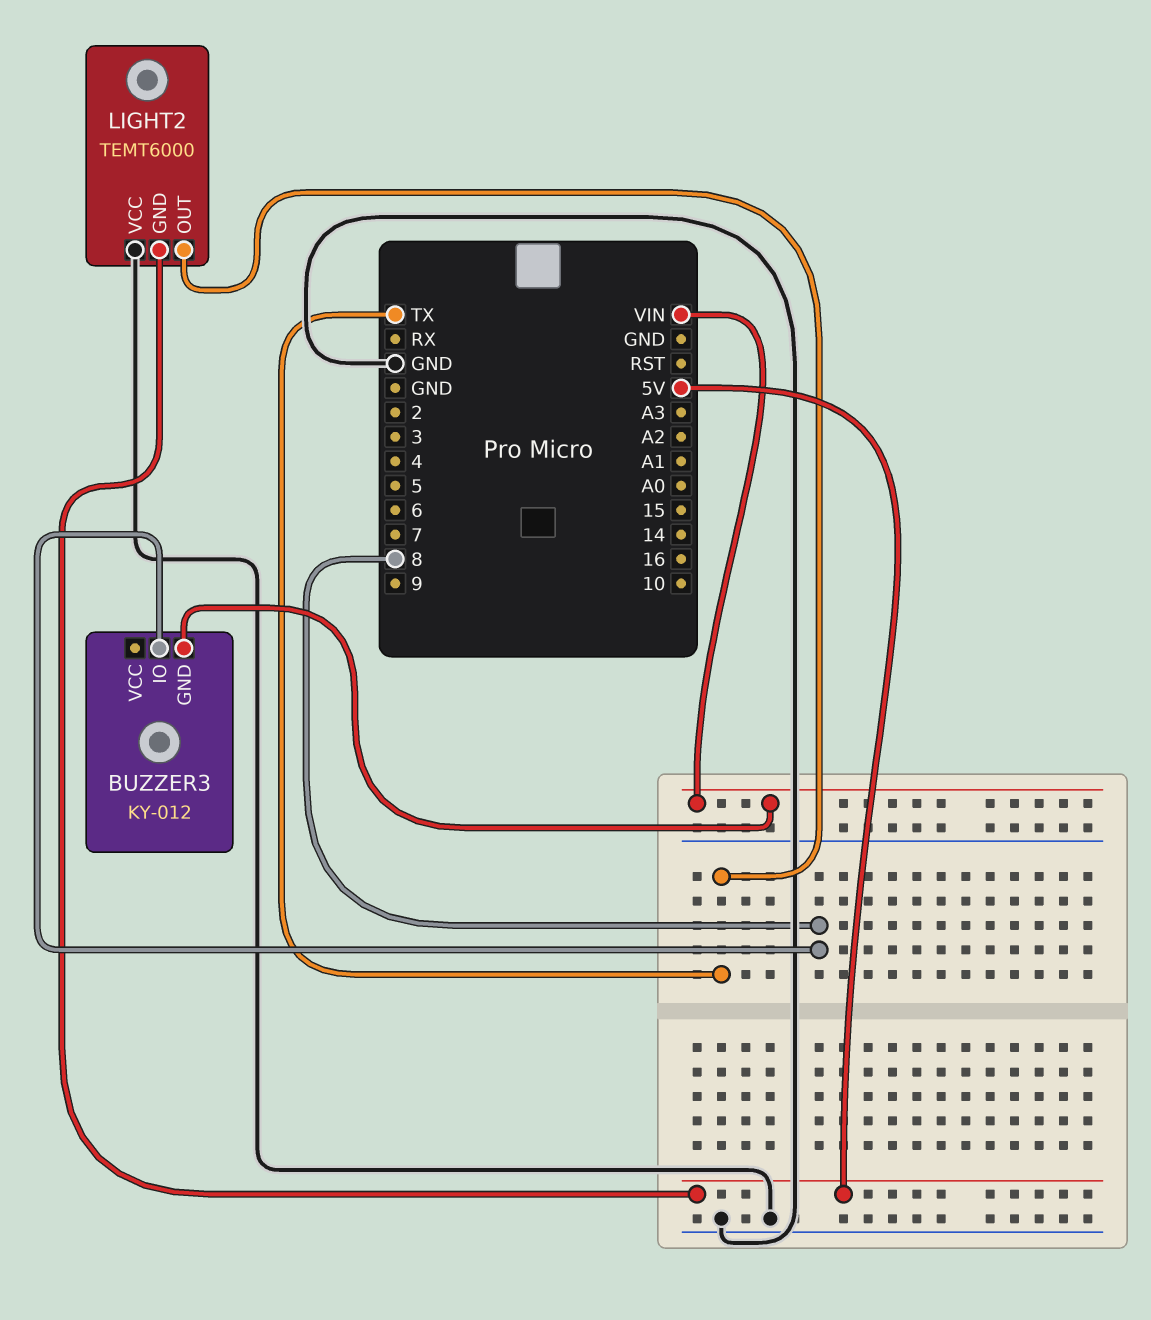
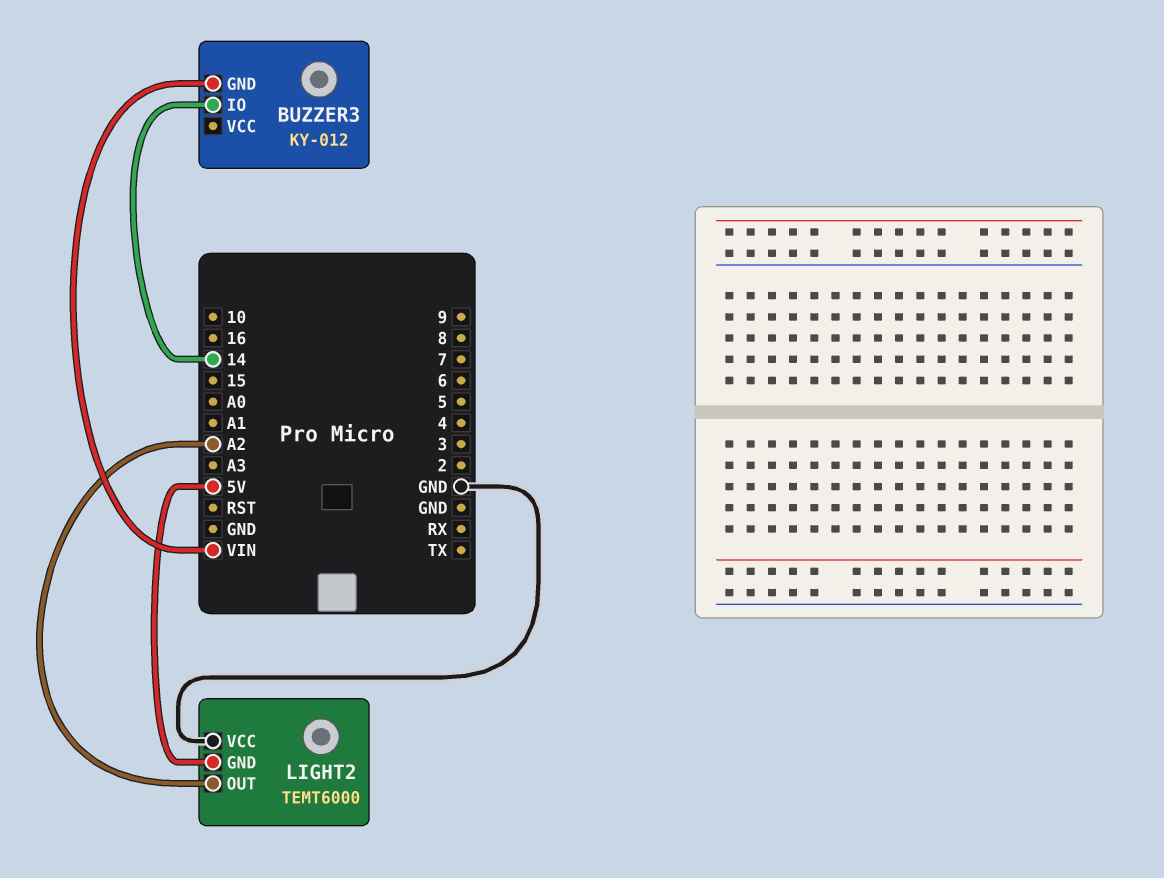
BUZZER3 pin IO: 8 -> 14
LIGHT2 pin OUT: TX -> A2

